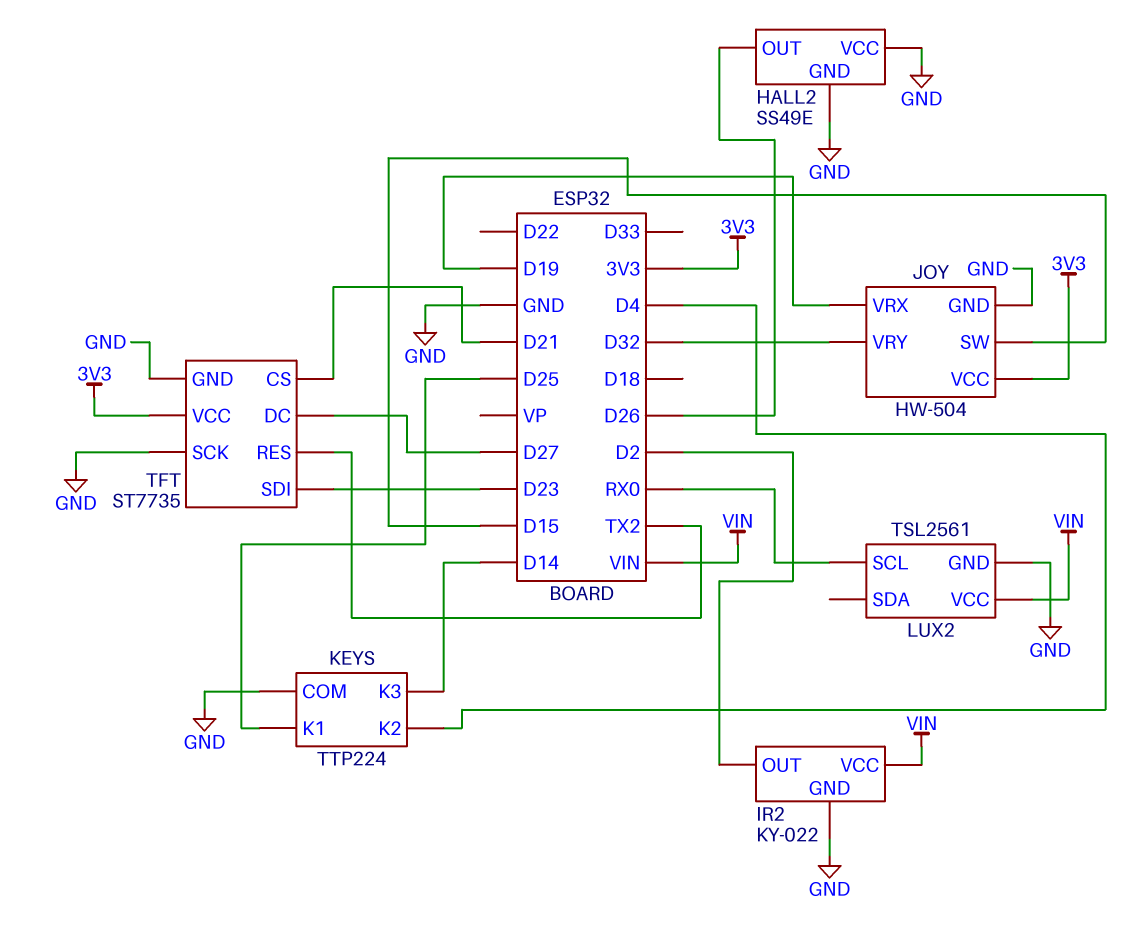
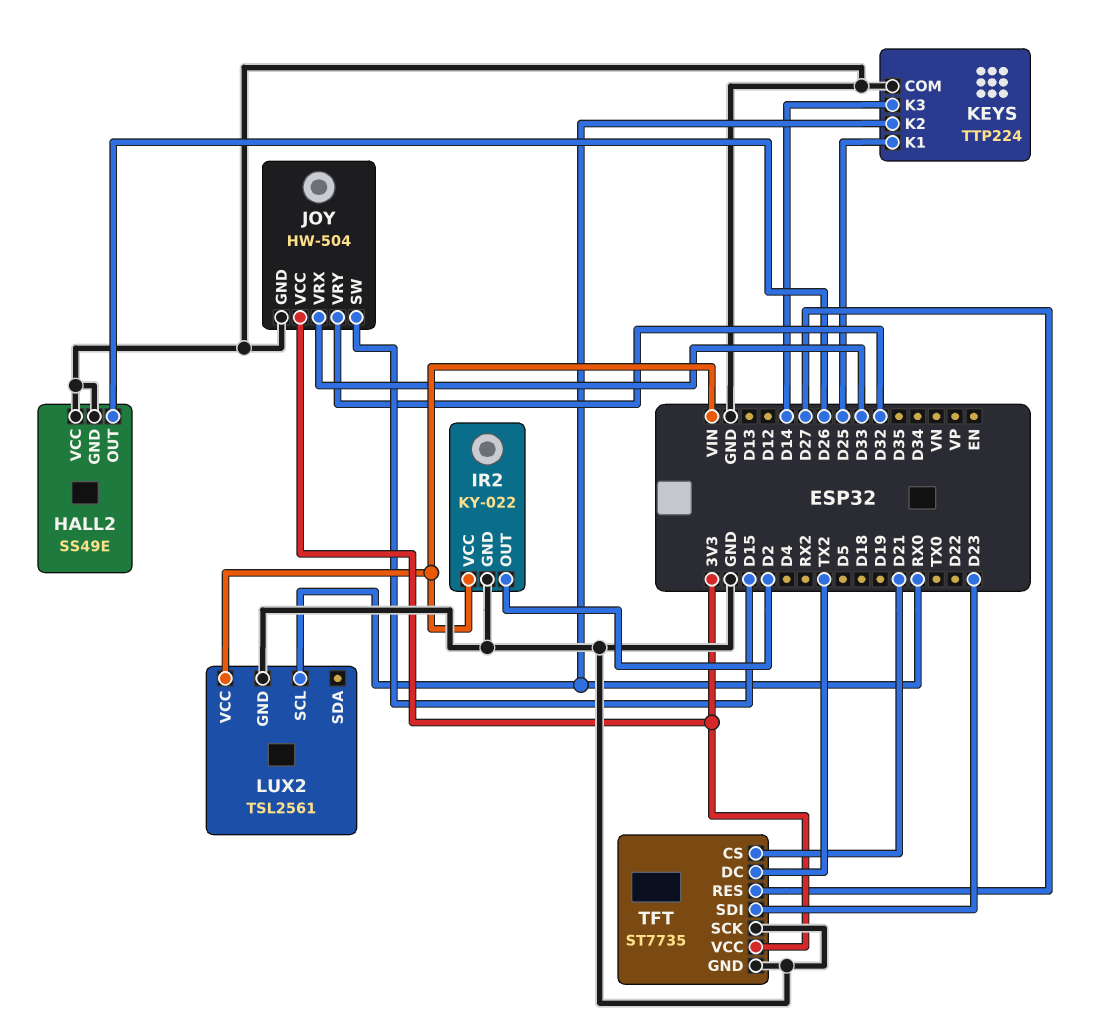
JOY pin VRX: D19 -> D33
KEYS pin K2: D4 -> RX0
TFT pin DC: D27 -> TX2
TFT pin RES: TX2 -> D27

